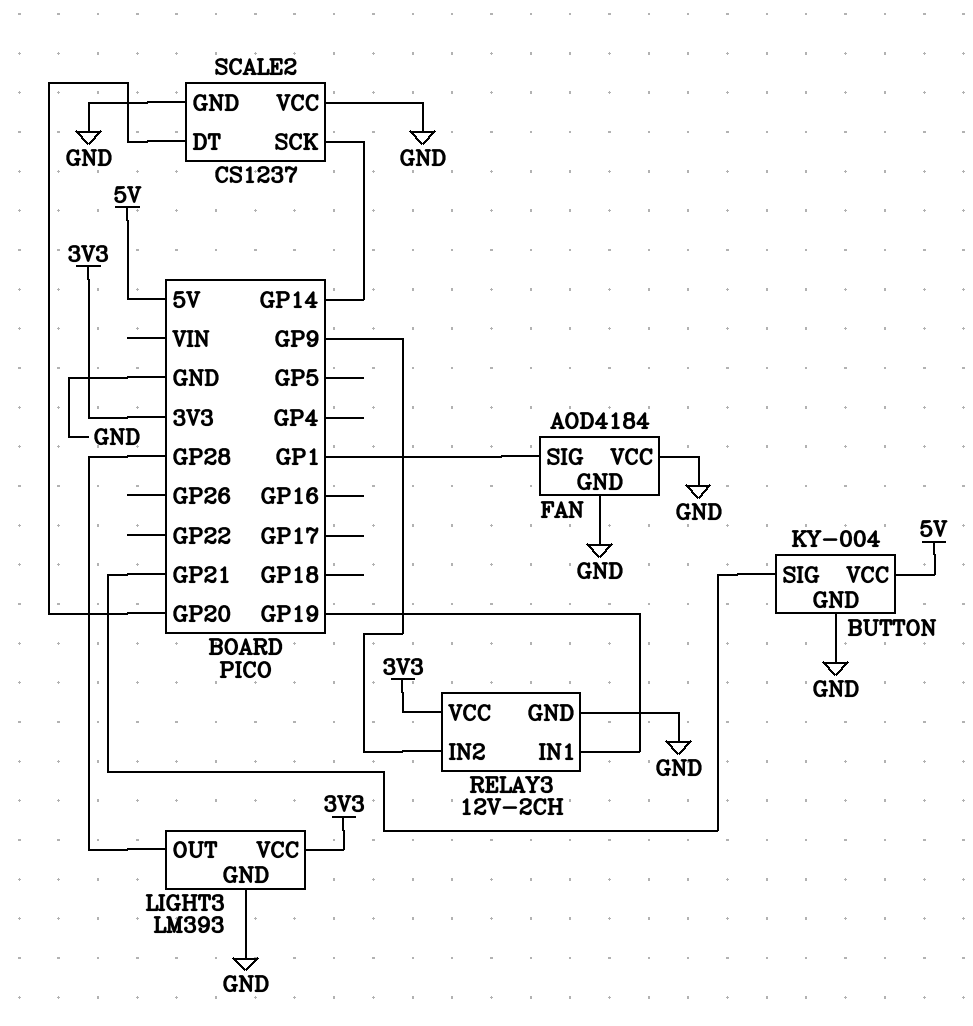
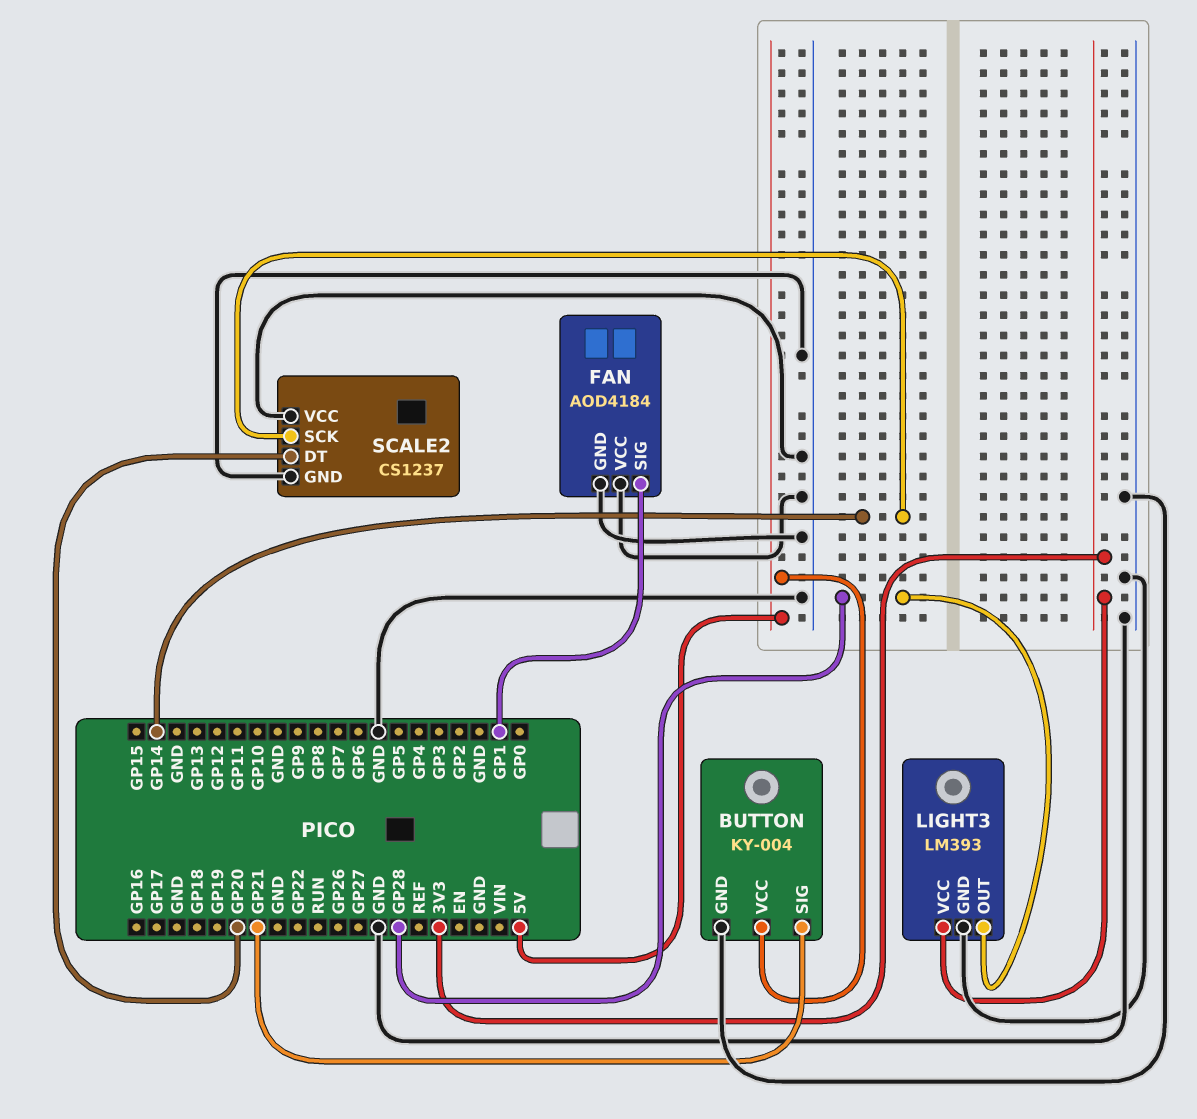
RELAY3: 12V-2CH -> none
RELAY3 pin GND: GND -> none
RELAY3 pin IN1: GP19 -> none
RELAY3 pin IN2: GP9 -> none
RELAY3 pin VCC: 3V3 -> none

